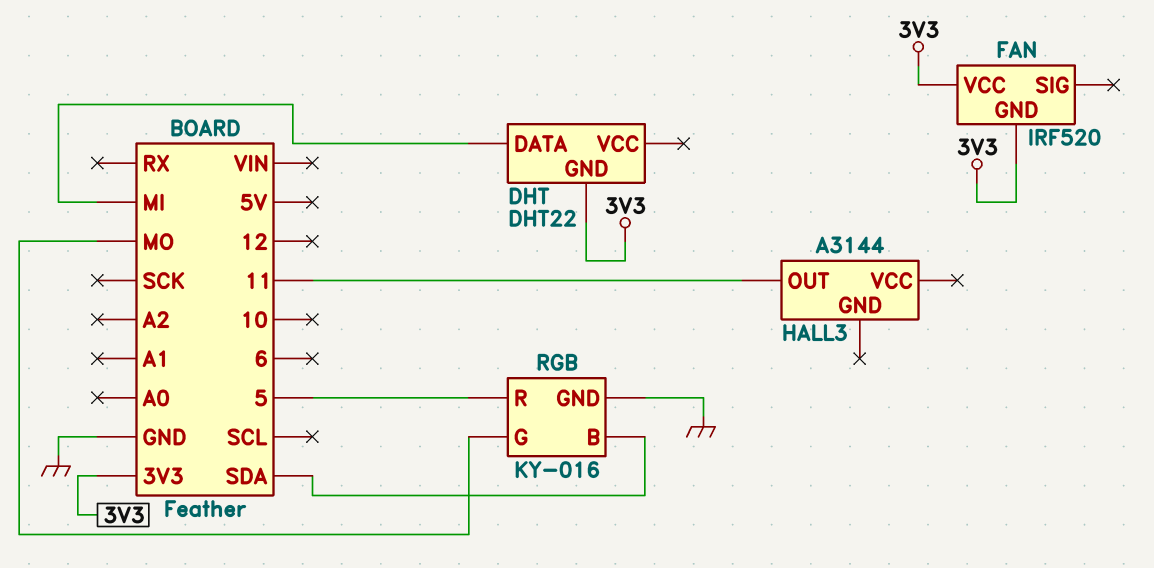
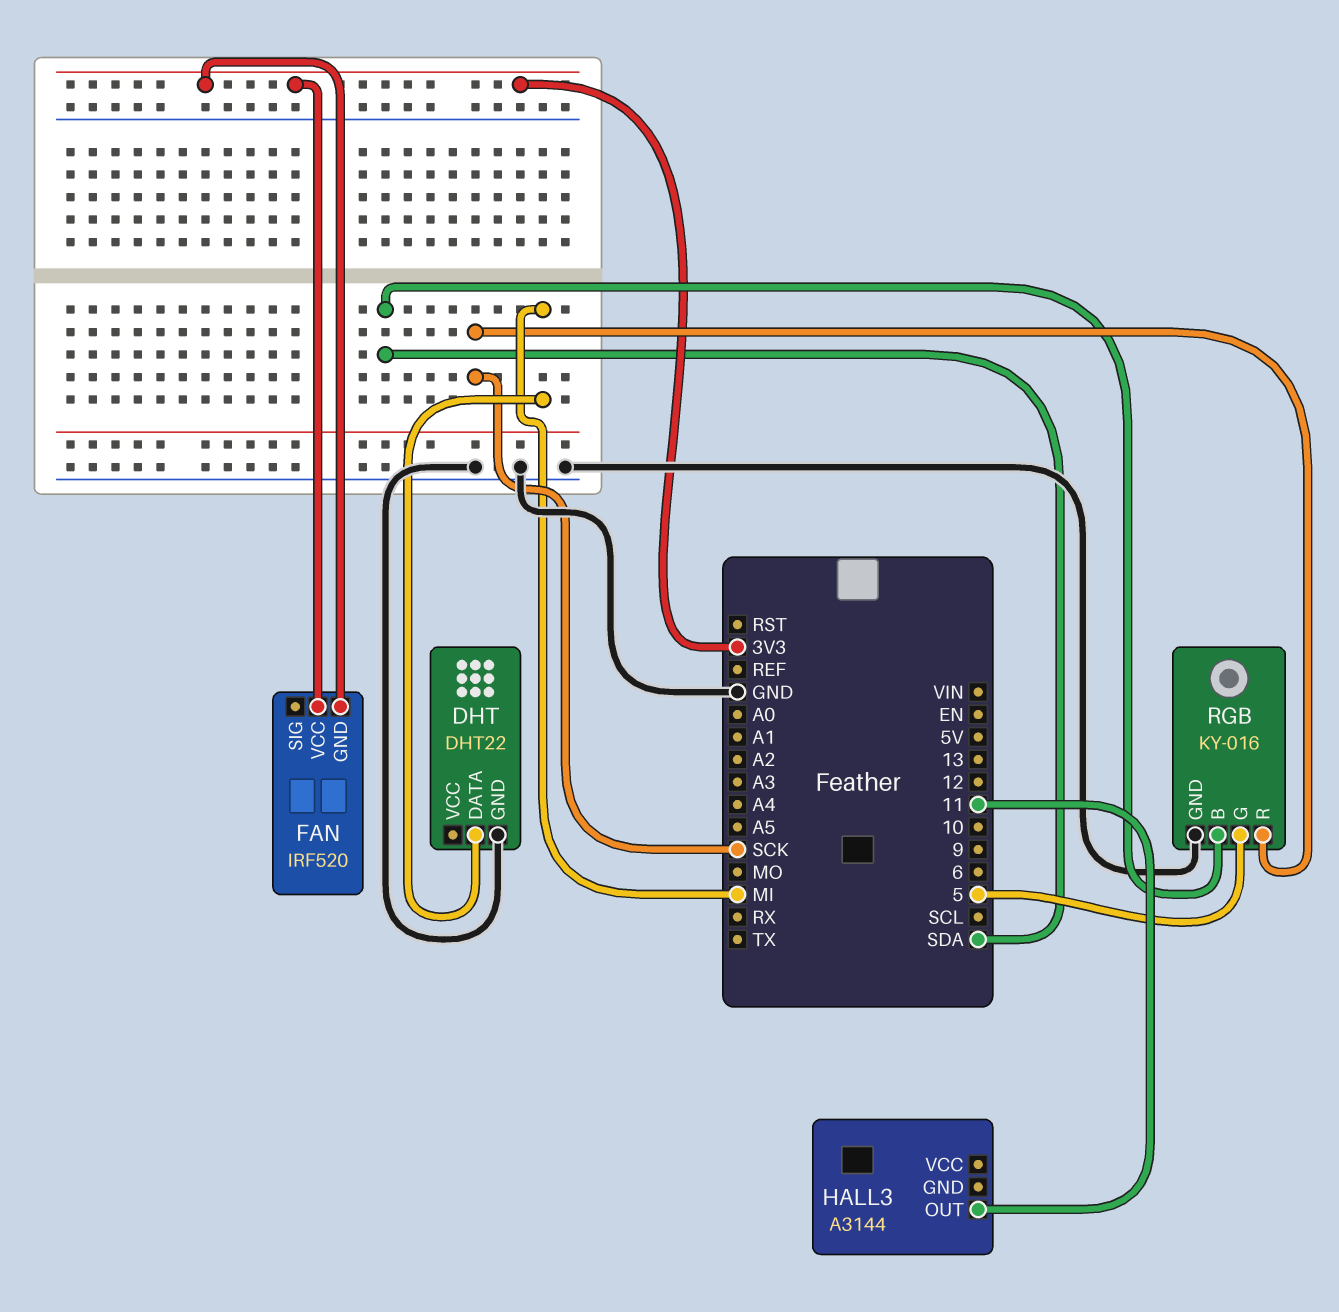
DHT pin GND: 3V3 -> GND
RGB pin G: MO -> 5
RGB pin R: 5 -> SCK

